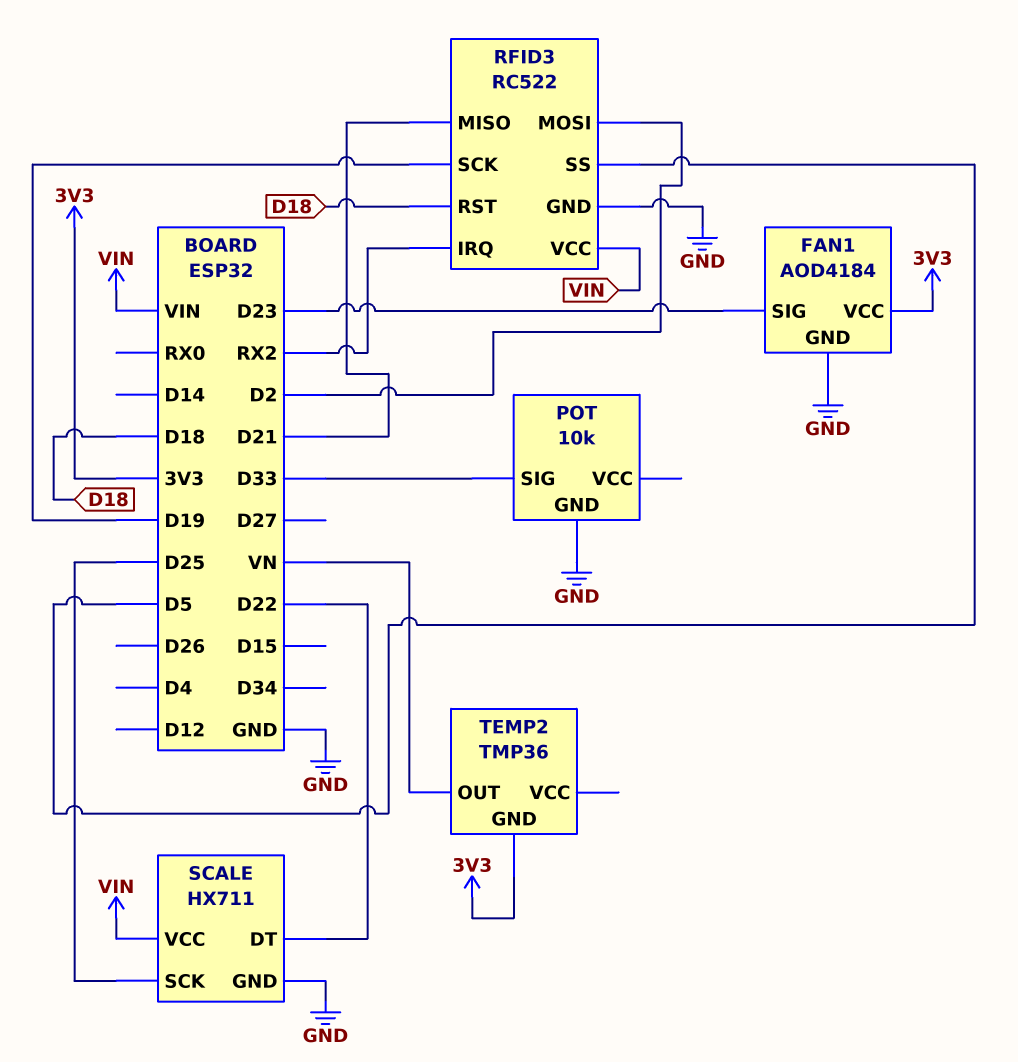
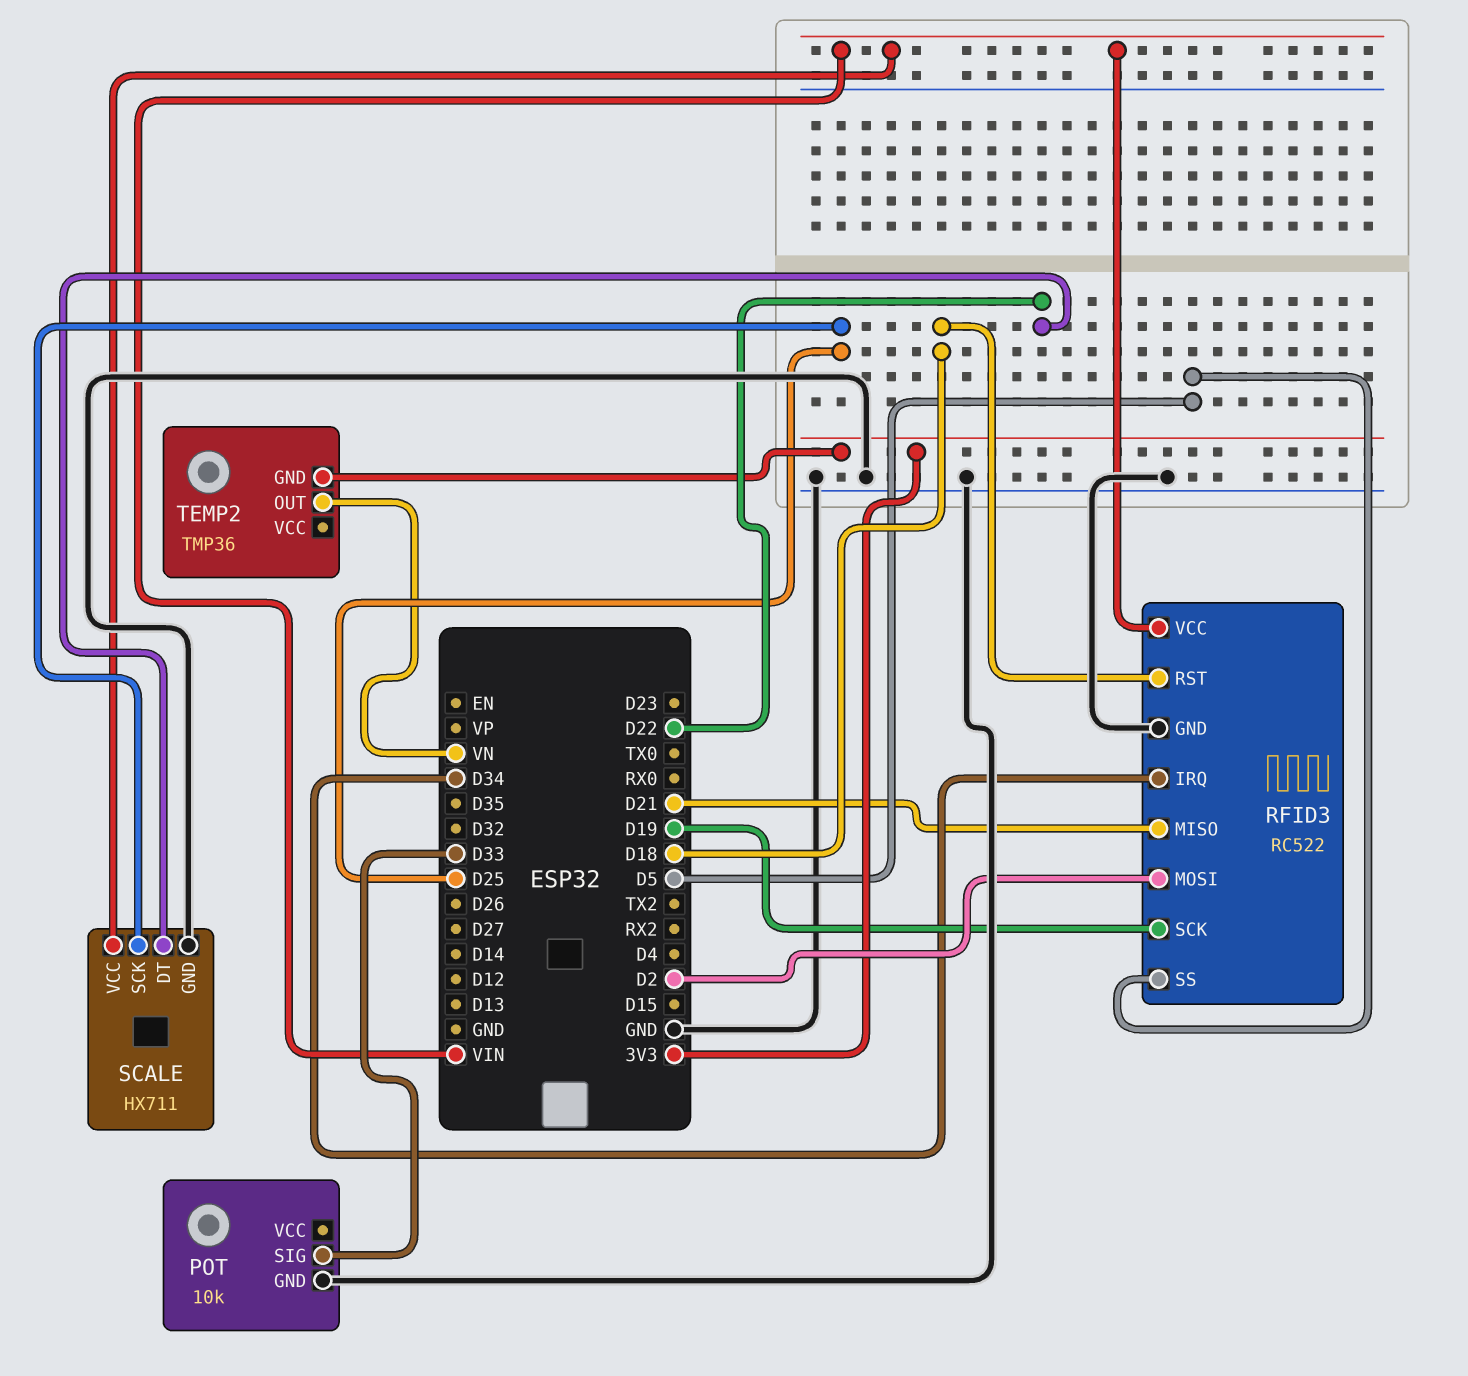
FAN1: AOD4184 -> none
FAN1 pin GND: GND -> none
FAN1 pin SIG: D23 -> none
FAN1 pin VCC: 3V3 -> none
RFID3 pin IRQ: RX2 -> D34

